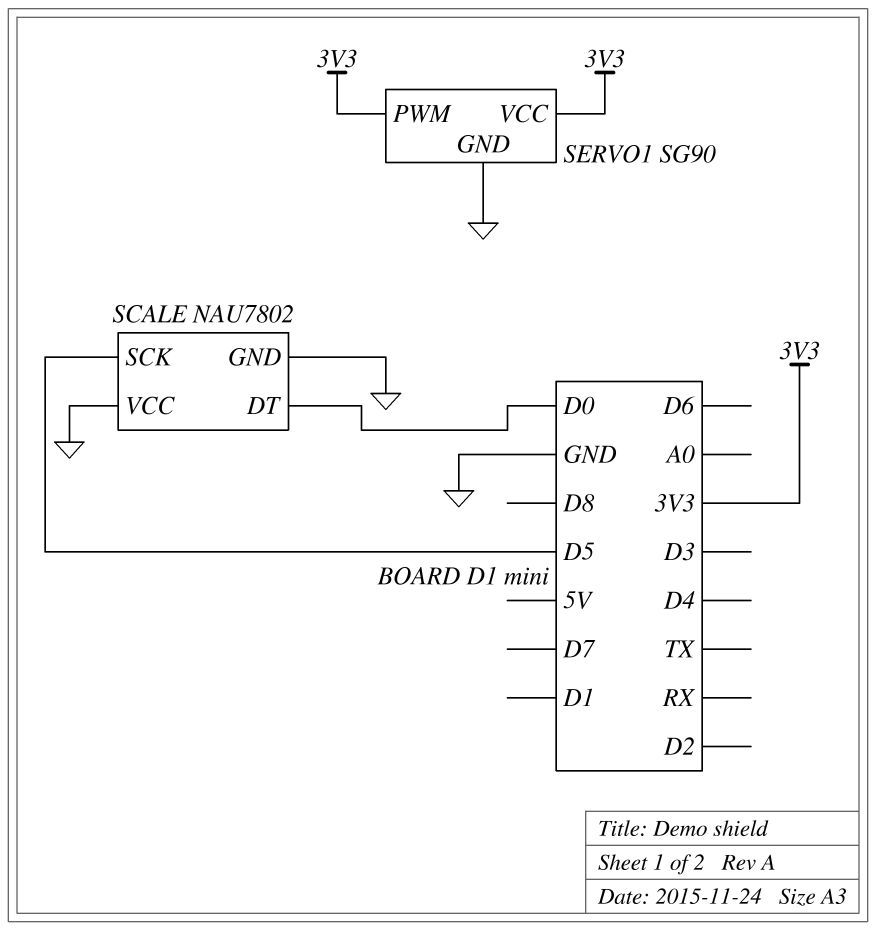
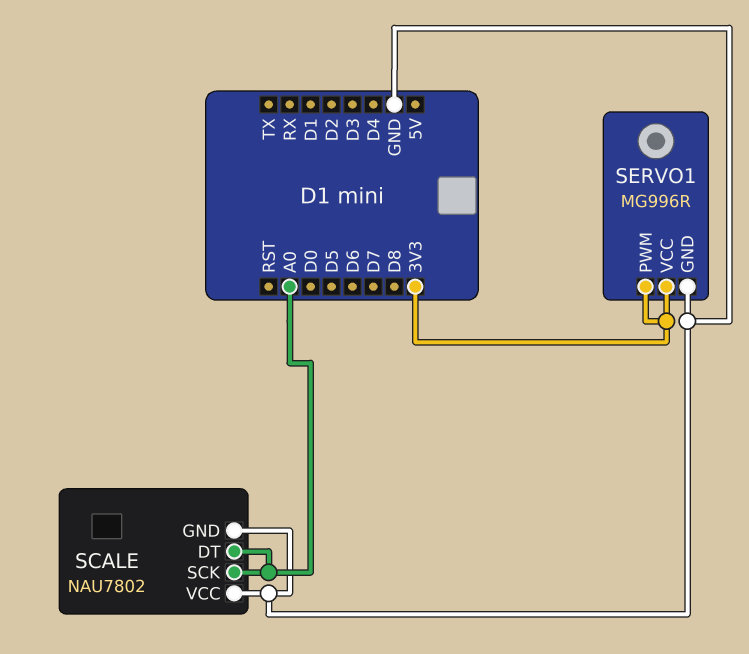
SCALE pin DT: D0 -> A0
SCALE pin SCK: D5 -> A0
SERVO1: SG90 -> MG996R

